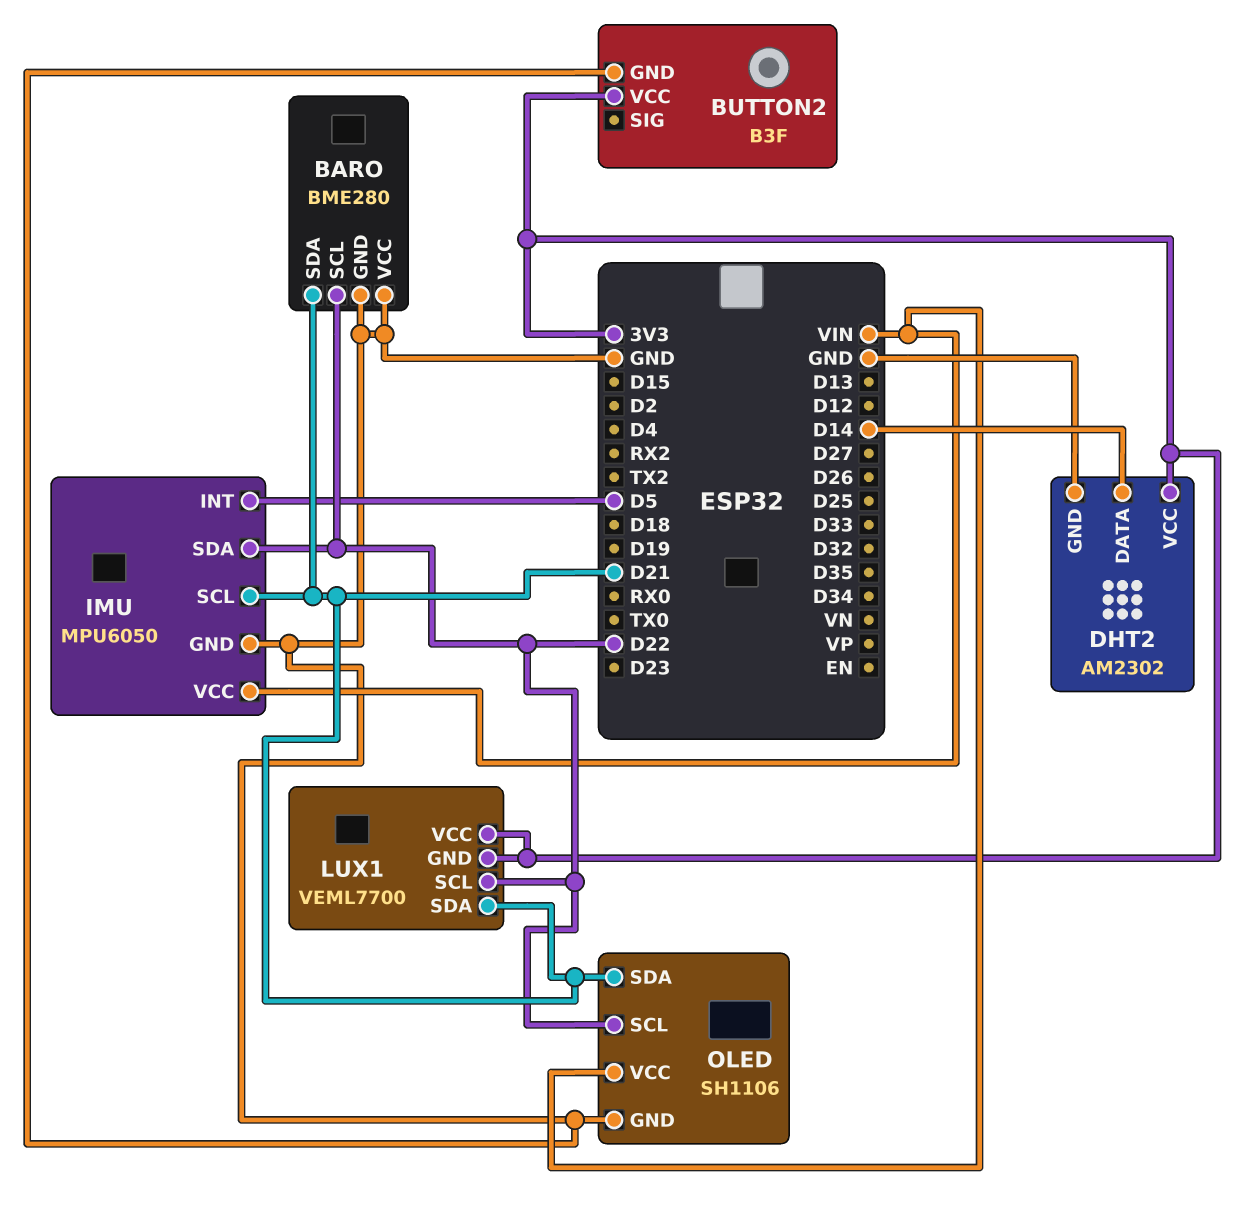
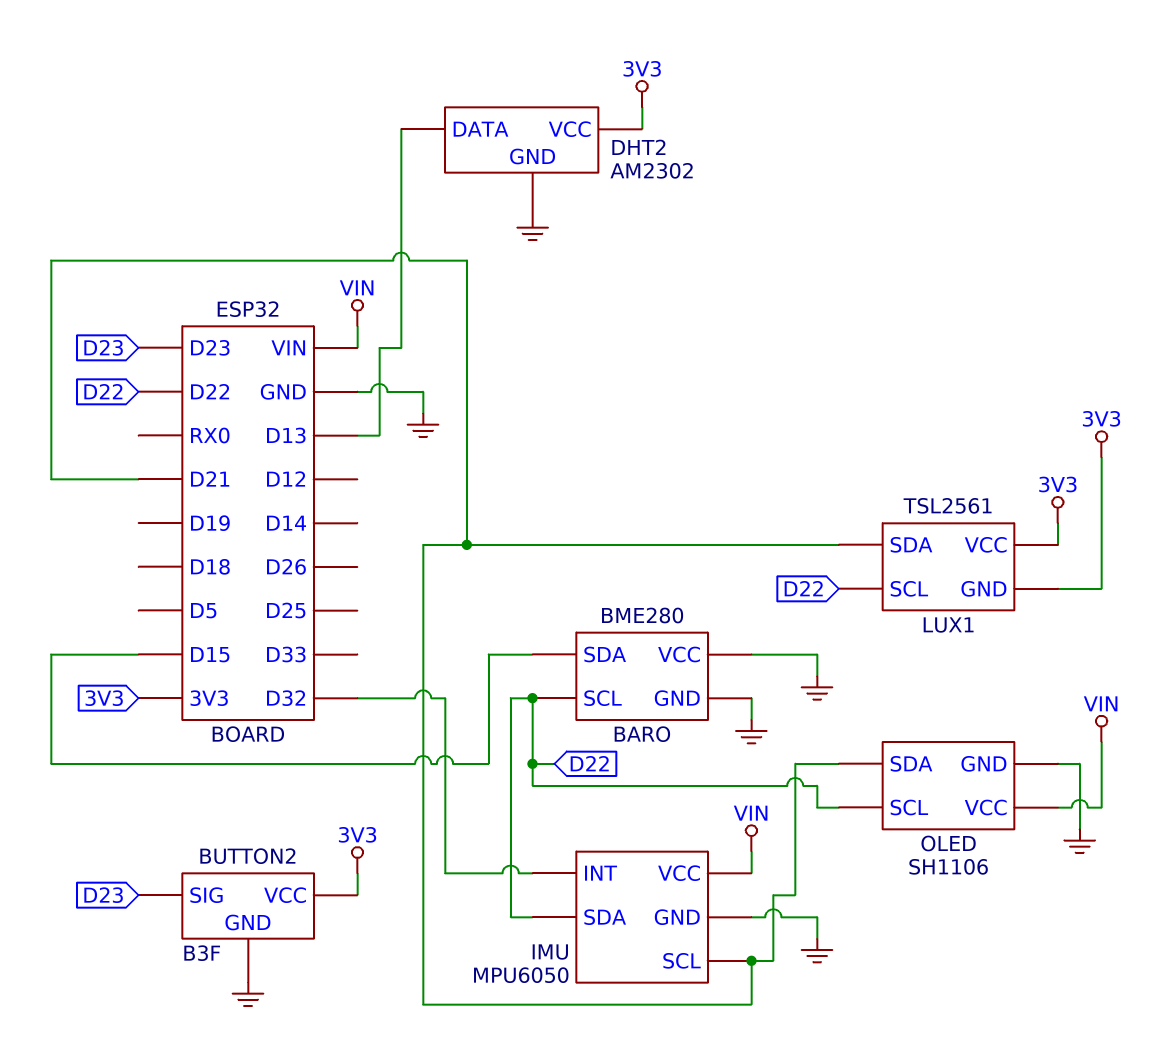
BARO pin SDA: D21 -> D15
BUTTON2 pin SIG: none -> D23
DHT2 pin DATA: D14 -> D13
IMU pin INT: D5 -> D32
LUX1: VEML7700 -> TSL2561

